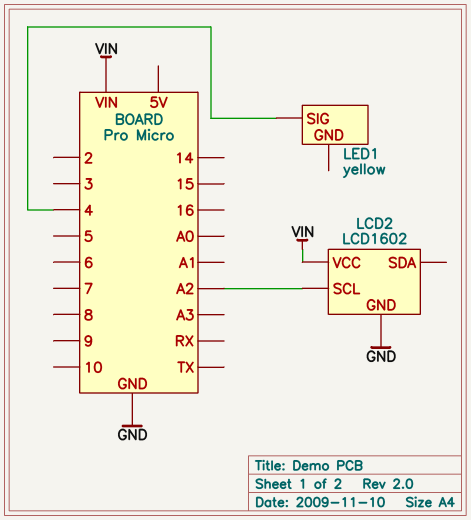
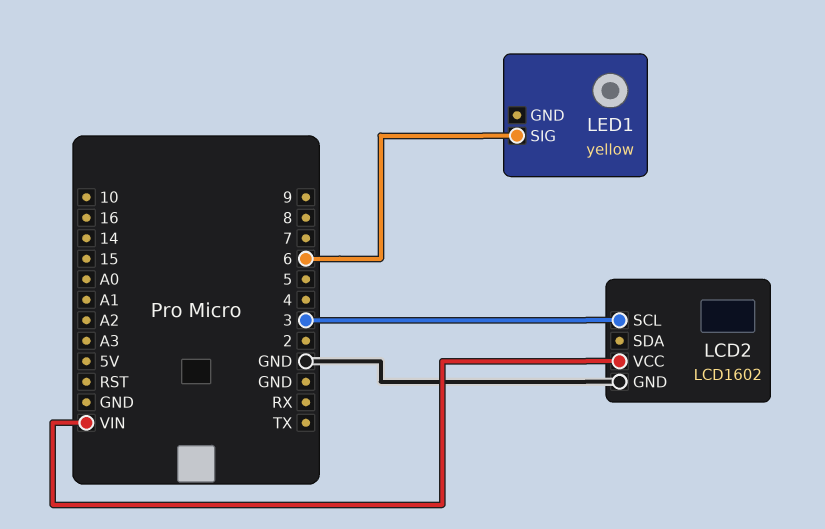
LCD2 pin SCL: A2 -> 3
LED1 pin SIG: 4 -> 6

